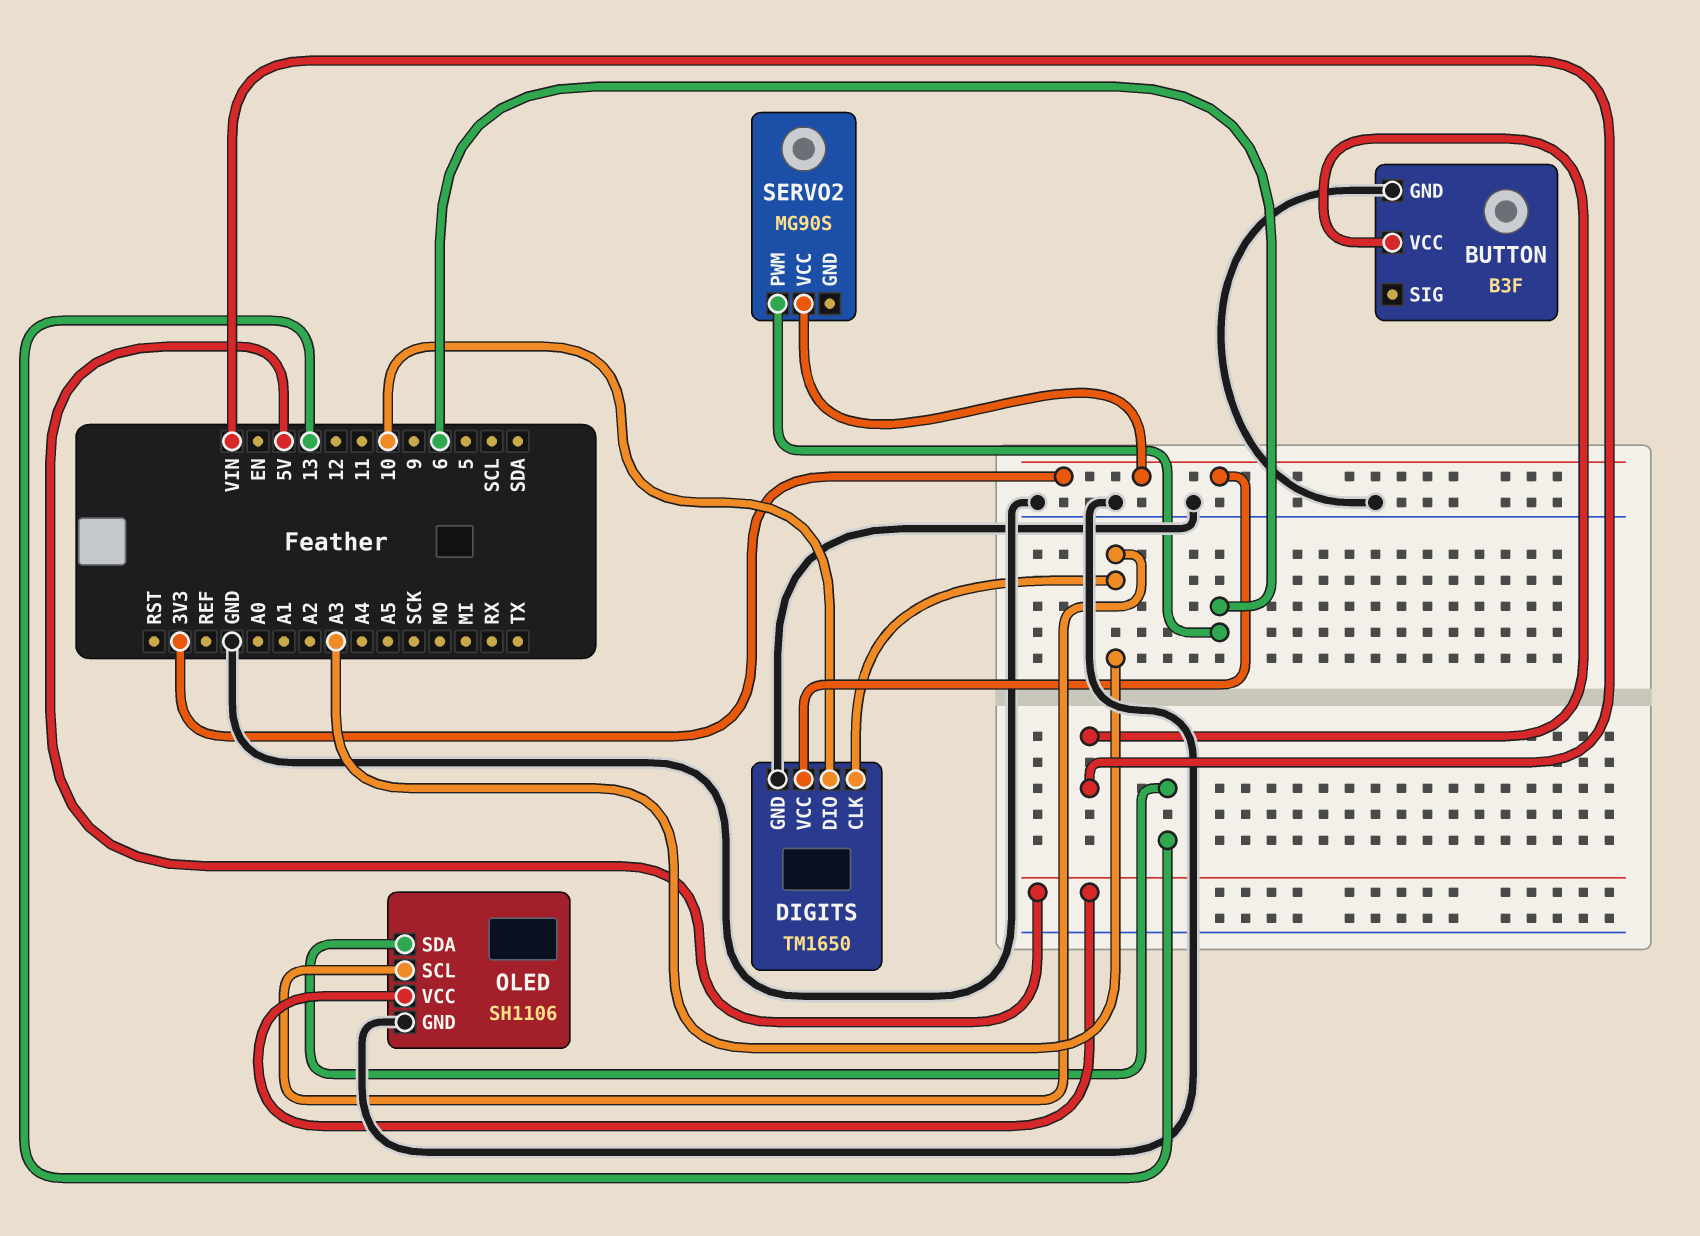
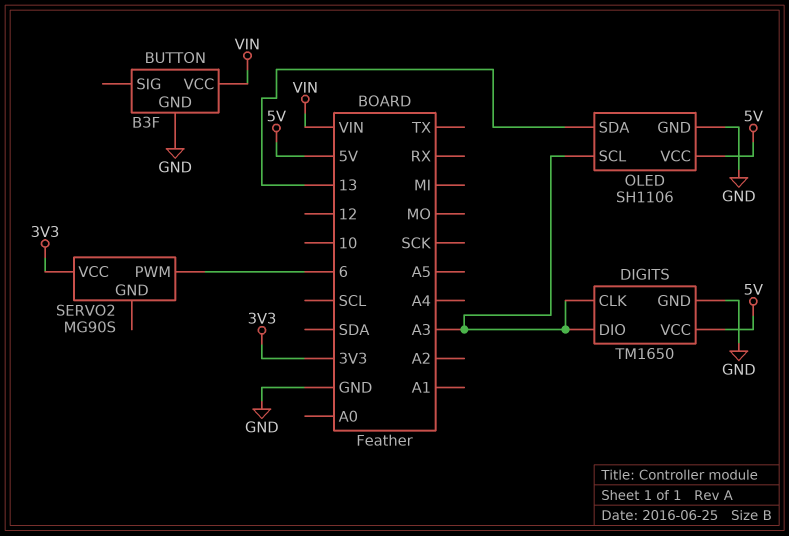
DIGITS pin DIO: 10 -> A3
DIGITS pin VCC: 3V3 -> 5V

